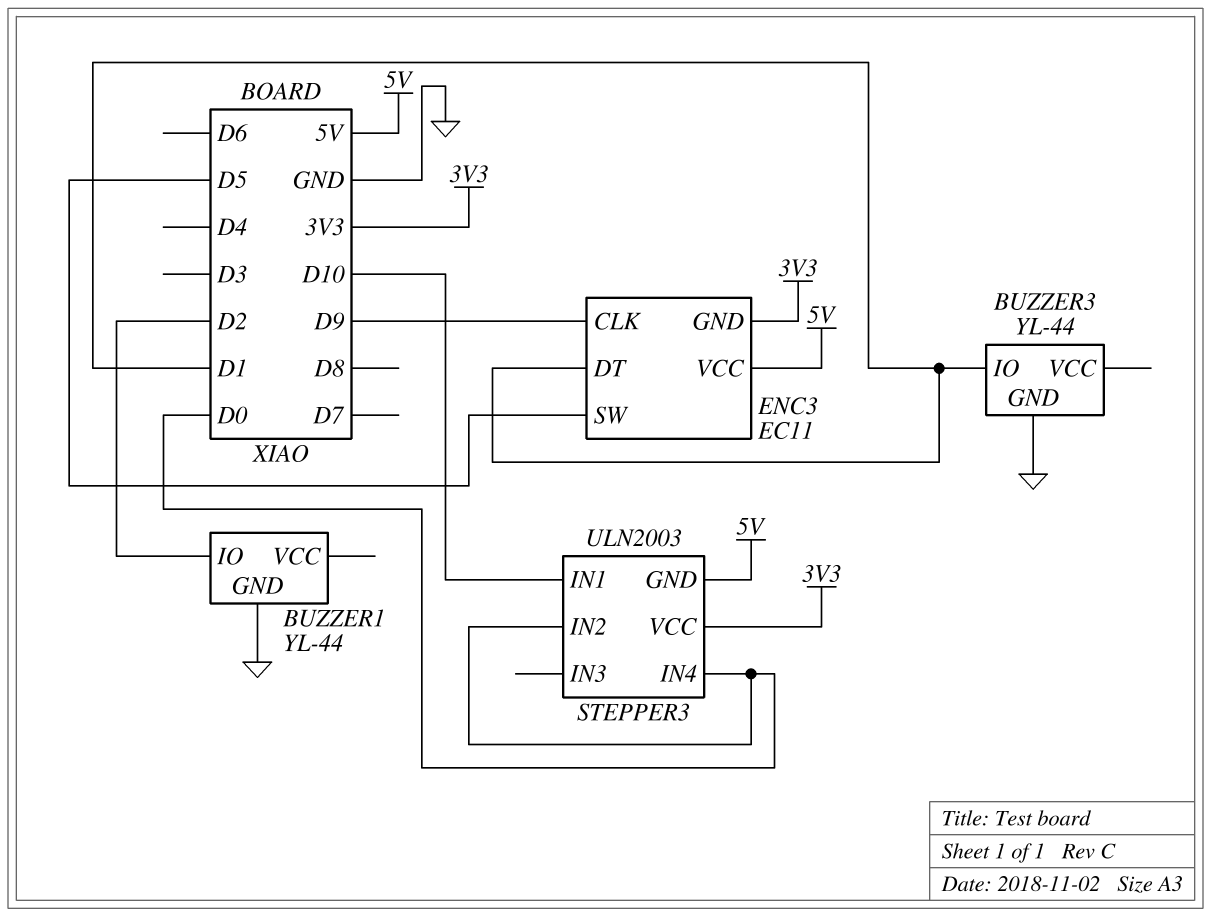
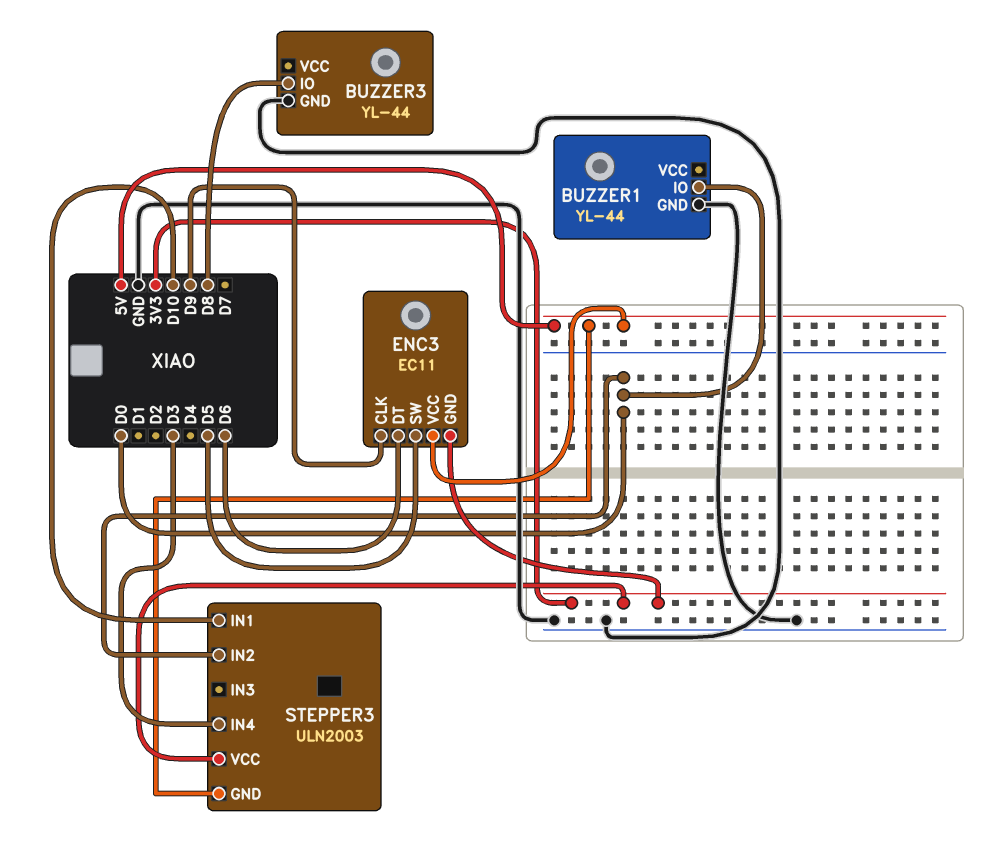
BUZZER1 pin IO: D2 -> D0
BUZZER3 pin IO: D1 -> D8
ENC3 pin DT: D1 -> D6
STEPPER3 pin IN4: D0 -> D3

